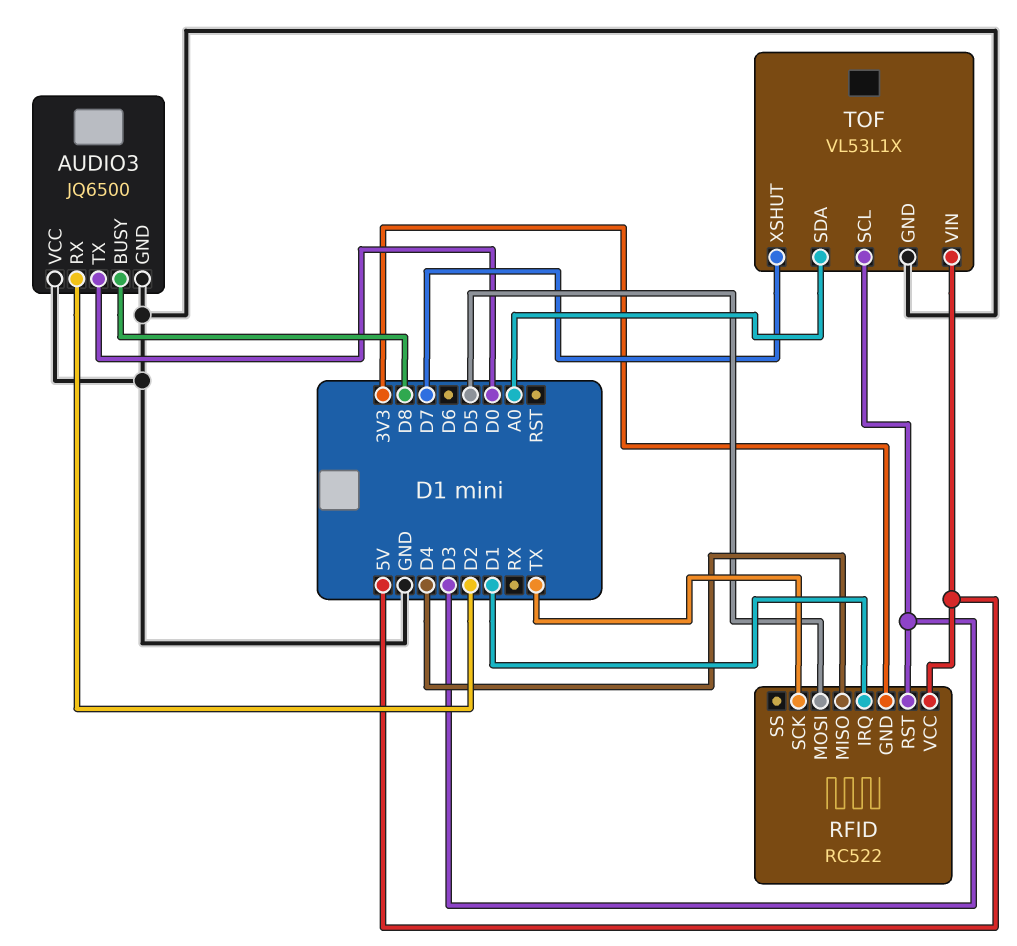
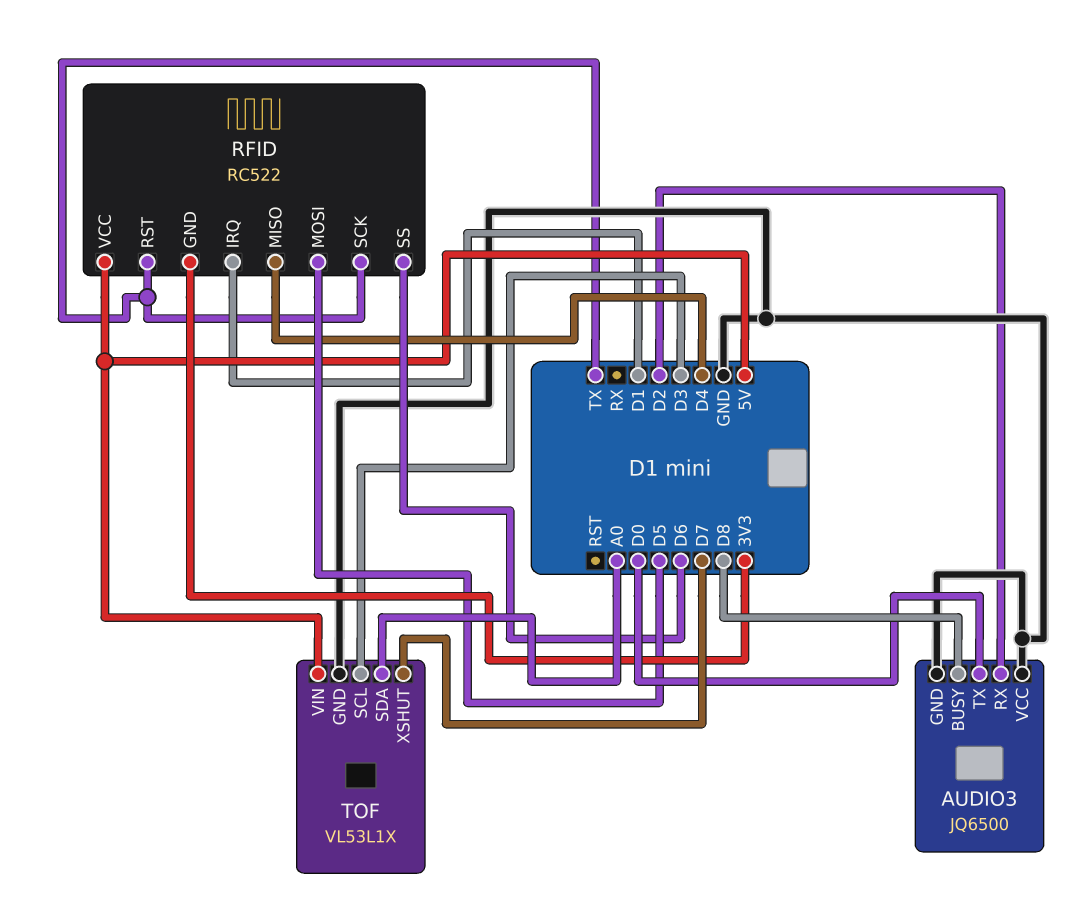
RFID pin RST: D3 -> TX
RFID pin SS: none -> D6

